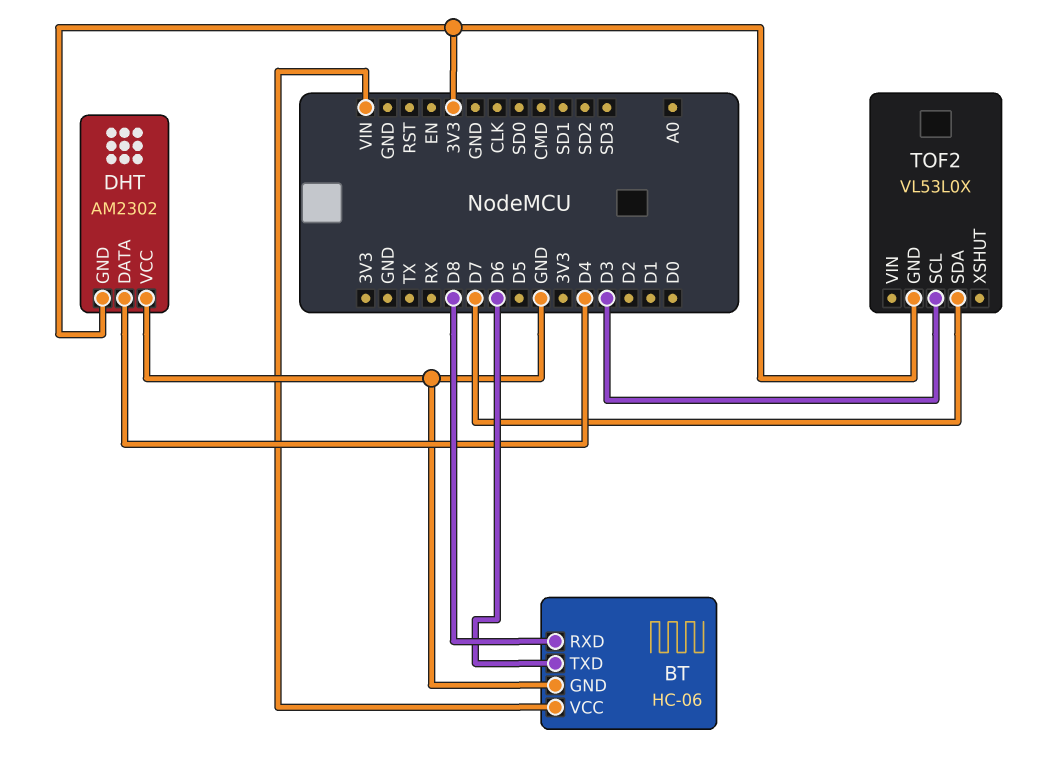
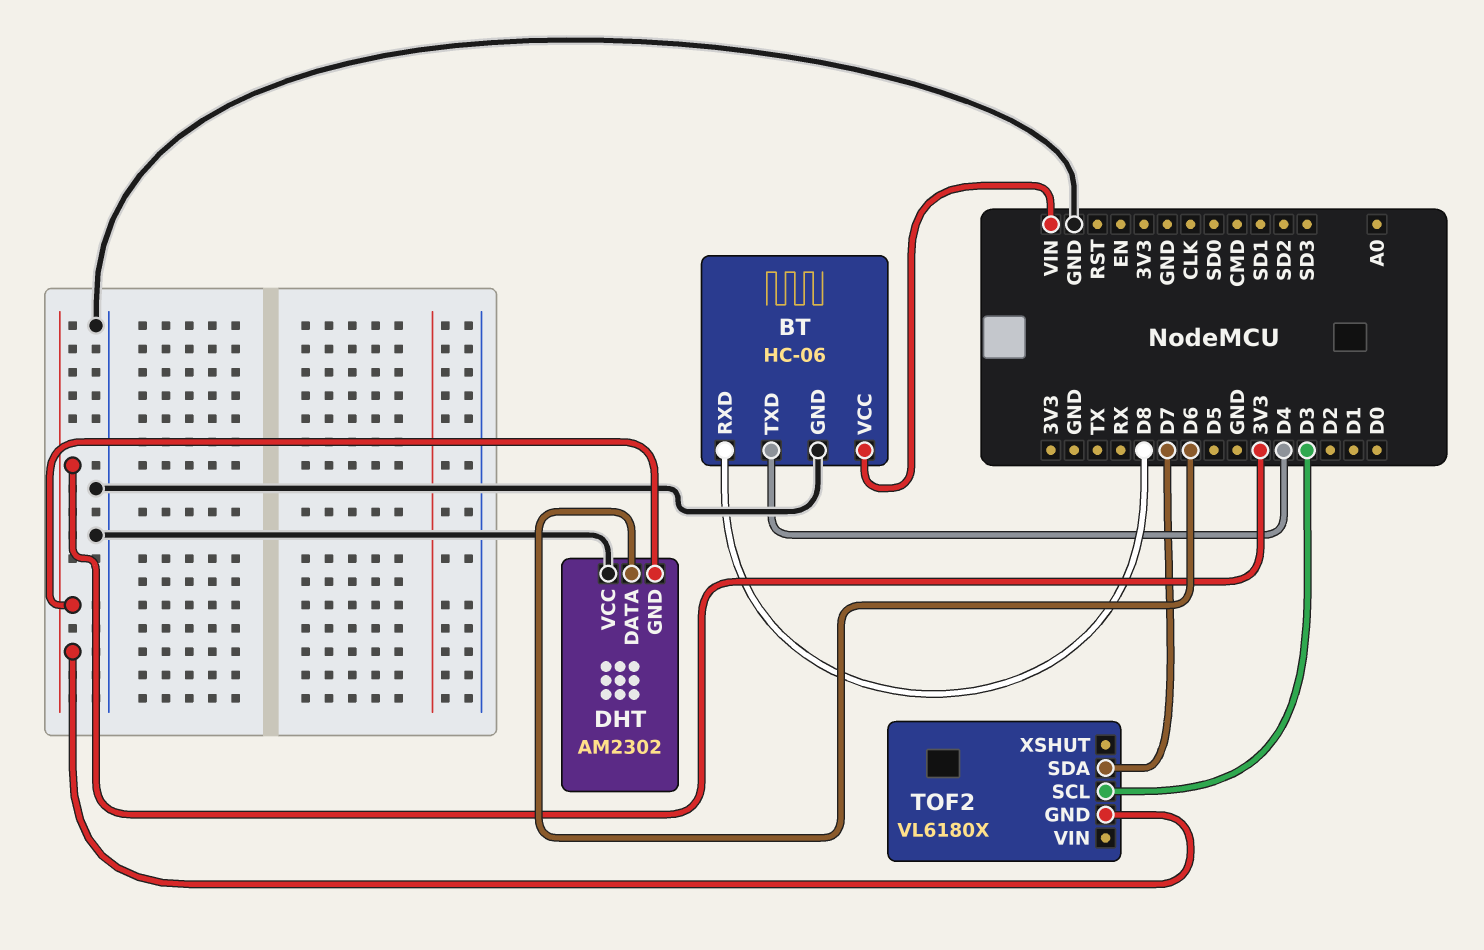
BT pin TXD: D6 -> D4
DHT pin DATA: D4 -> D6
TOF2: VL53L0X -> VL6180X

